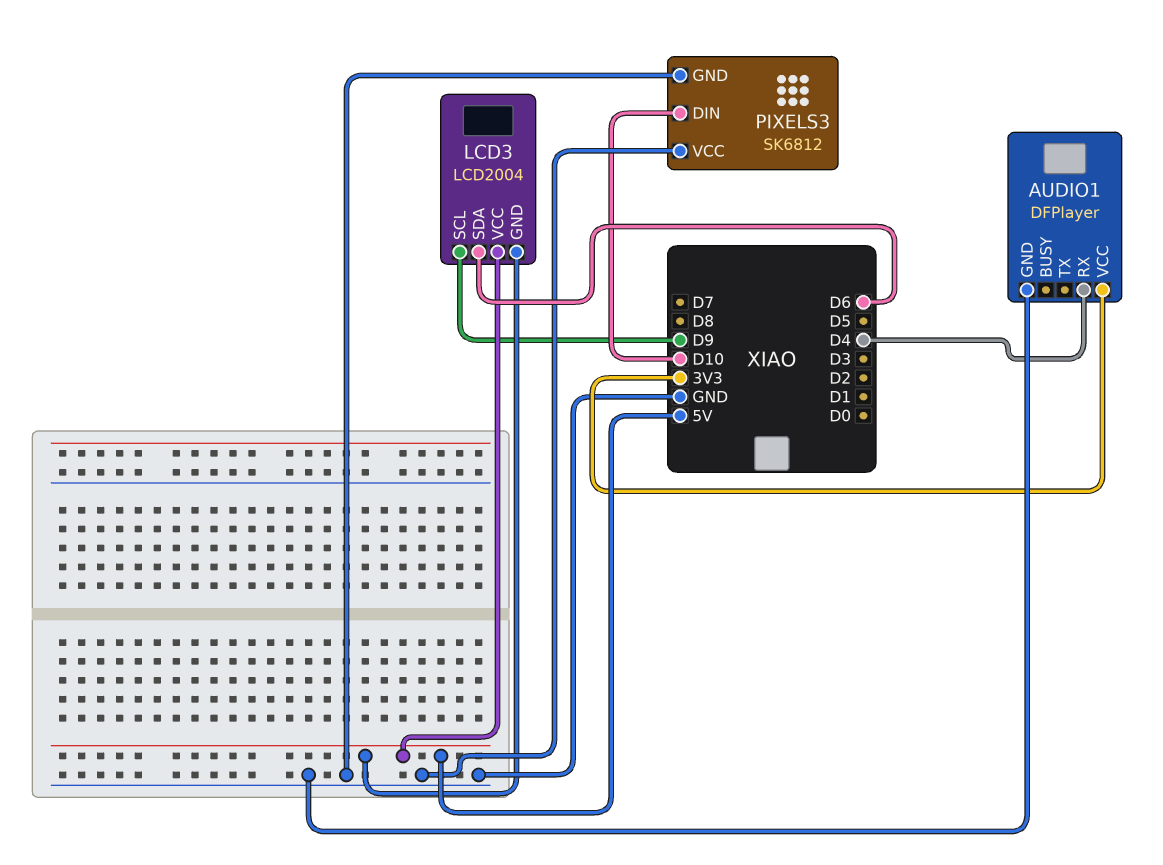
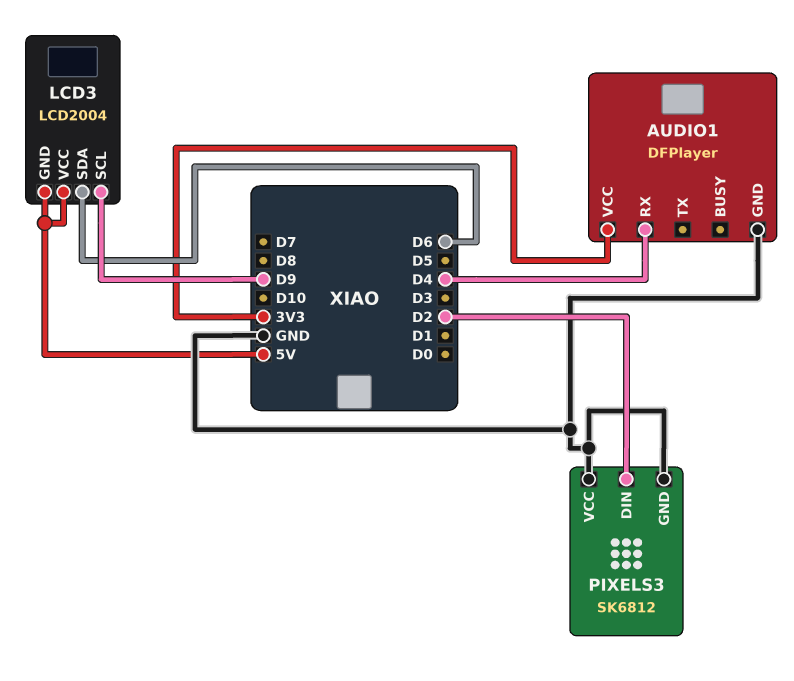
PIXELS3 pin DIN: D10 -> D2

